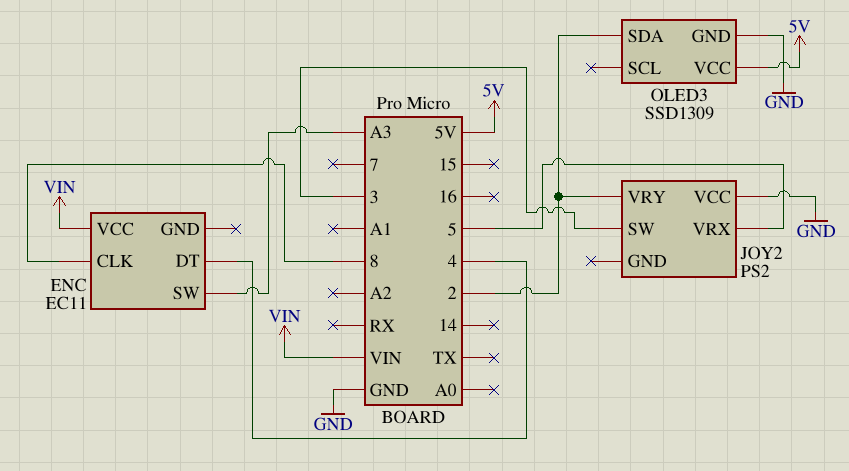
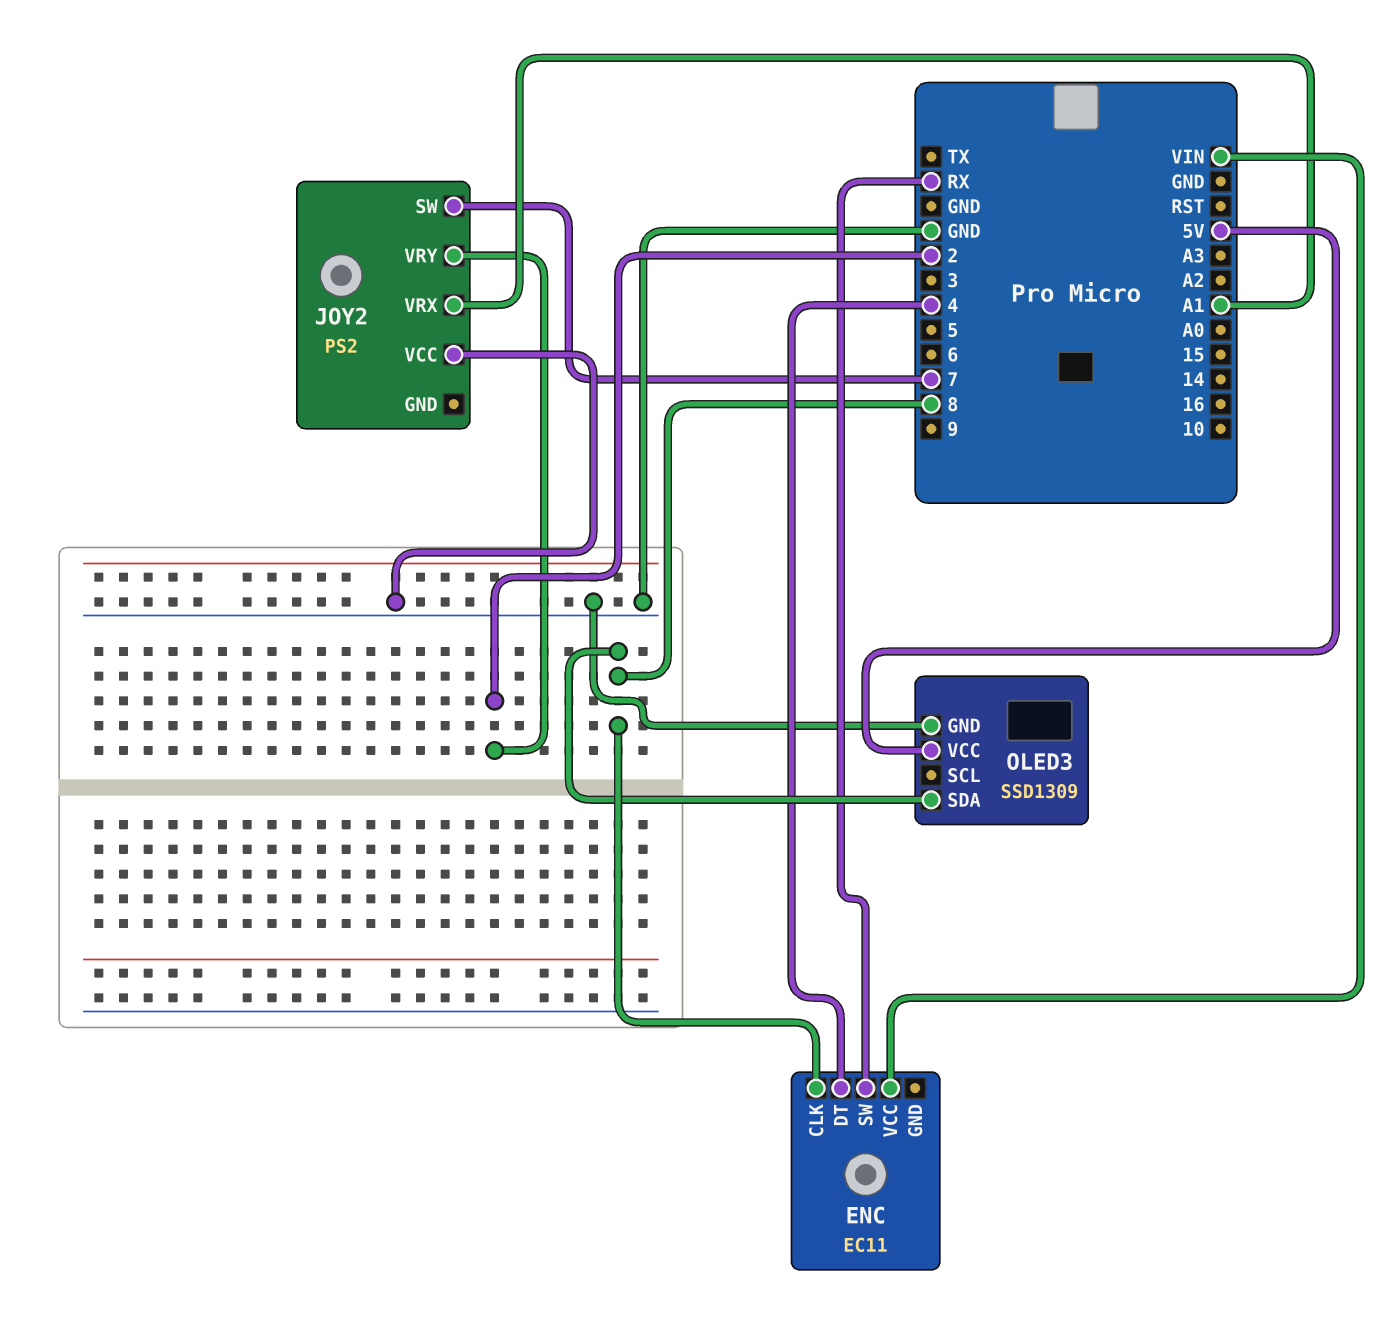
ENC pin SW: A3 -> RX
JOY2 pin SW: 3 -> 7
JOY2 pin VRX: 5 -> A1
OLED3 pin SDA: 2 -> 8

